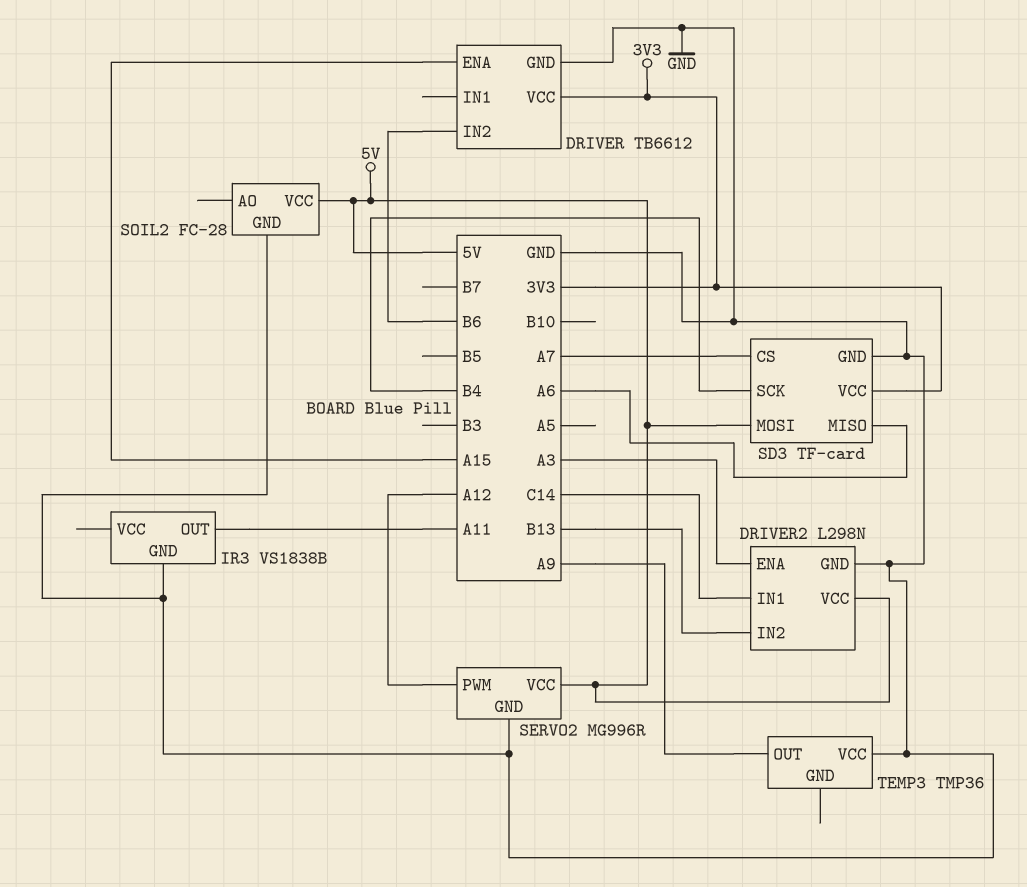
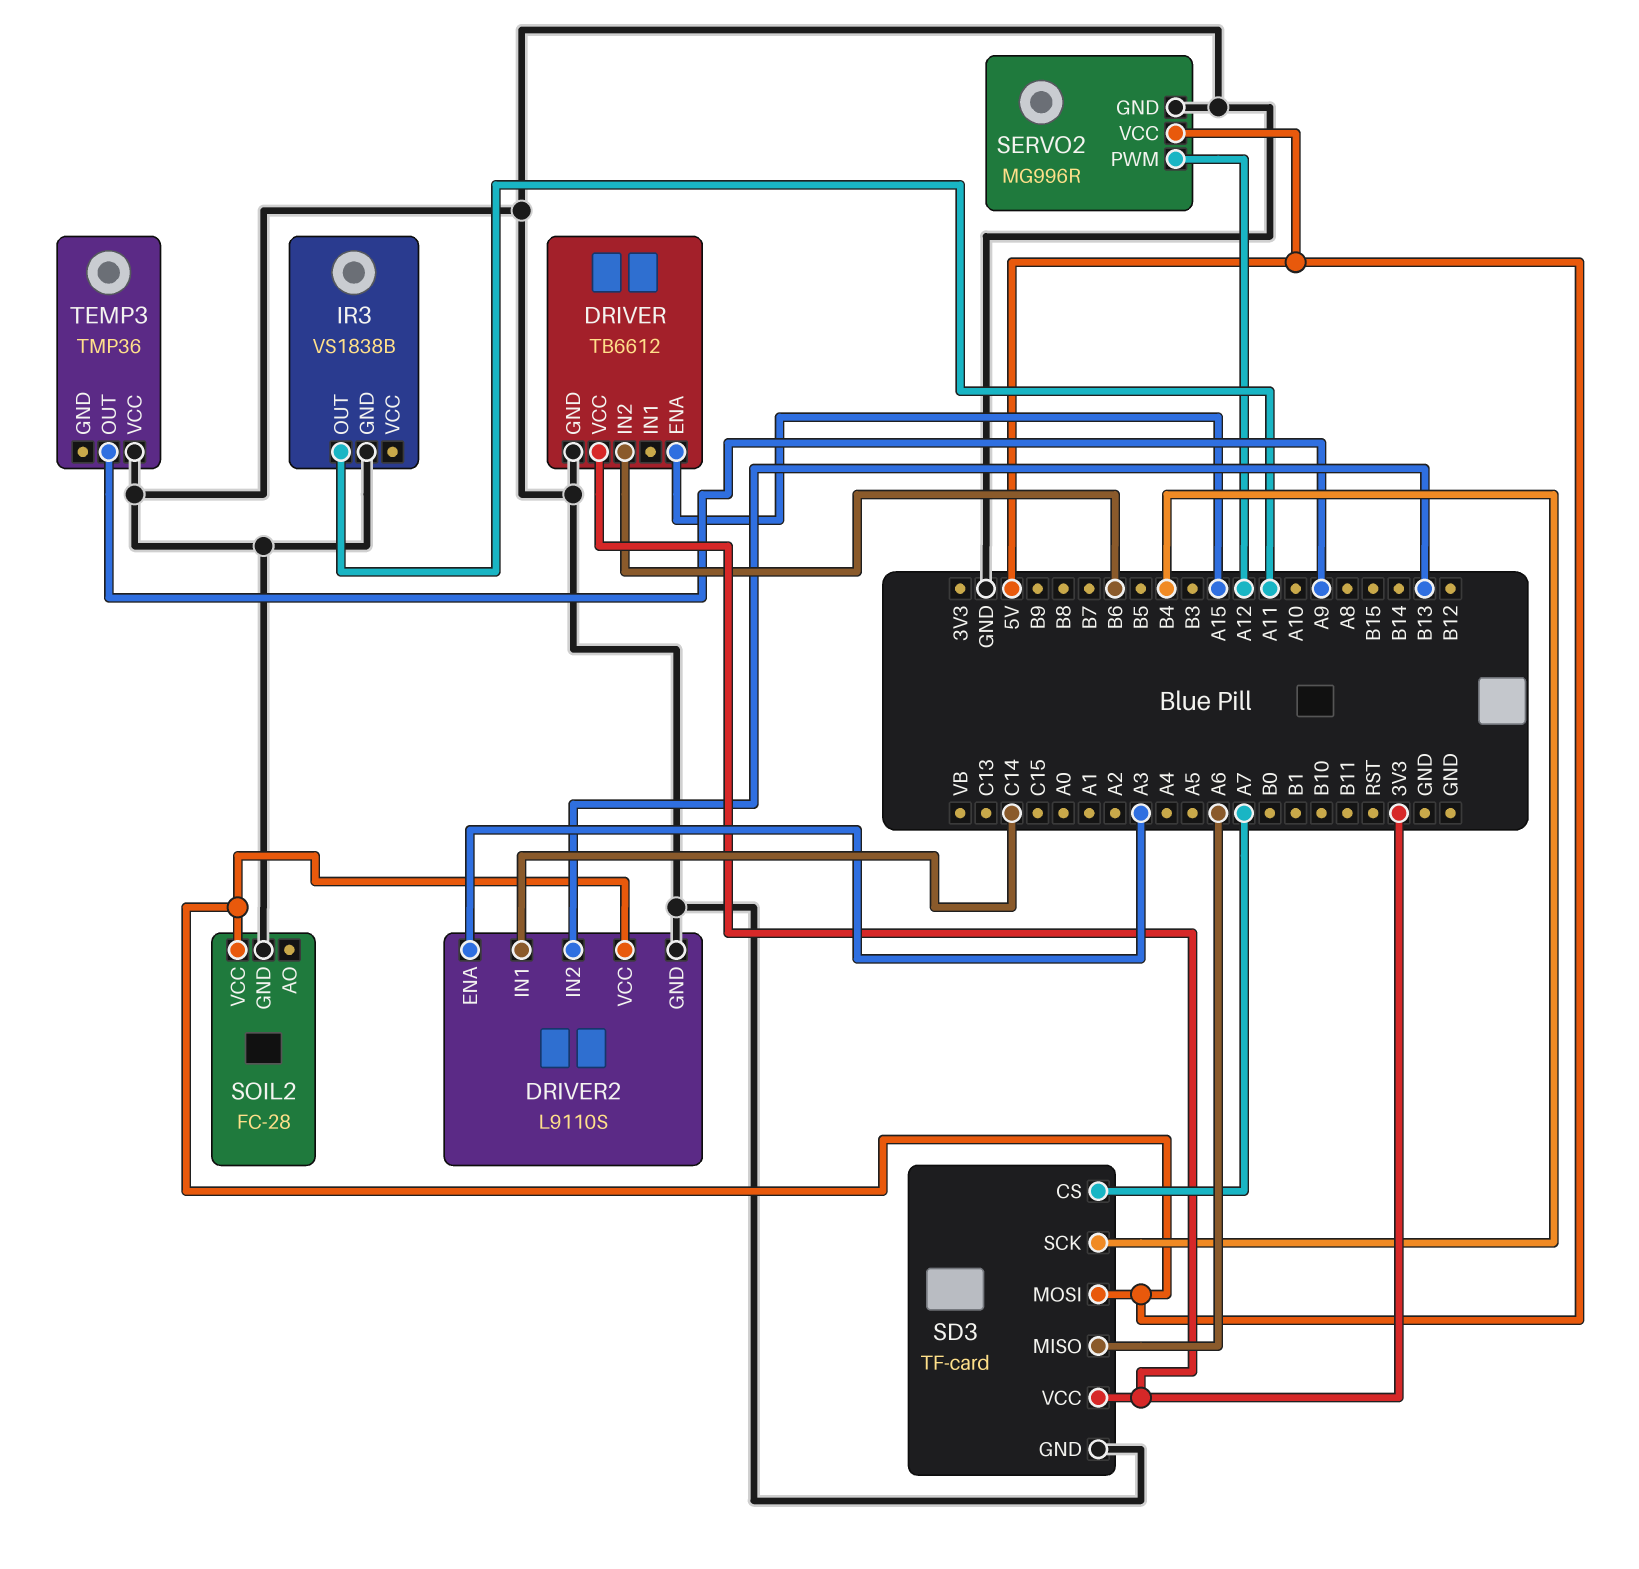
DRIVER2: L298N -> L9110S

